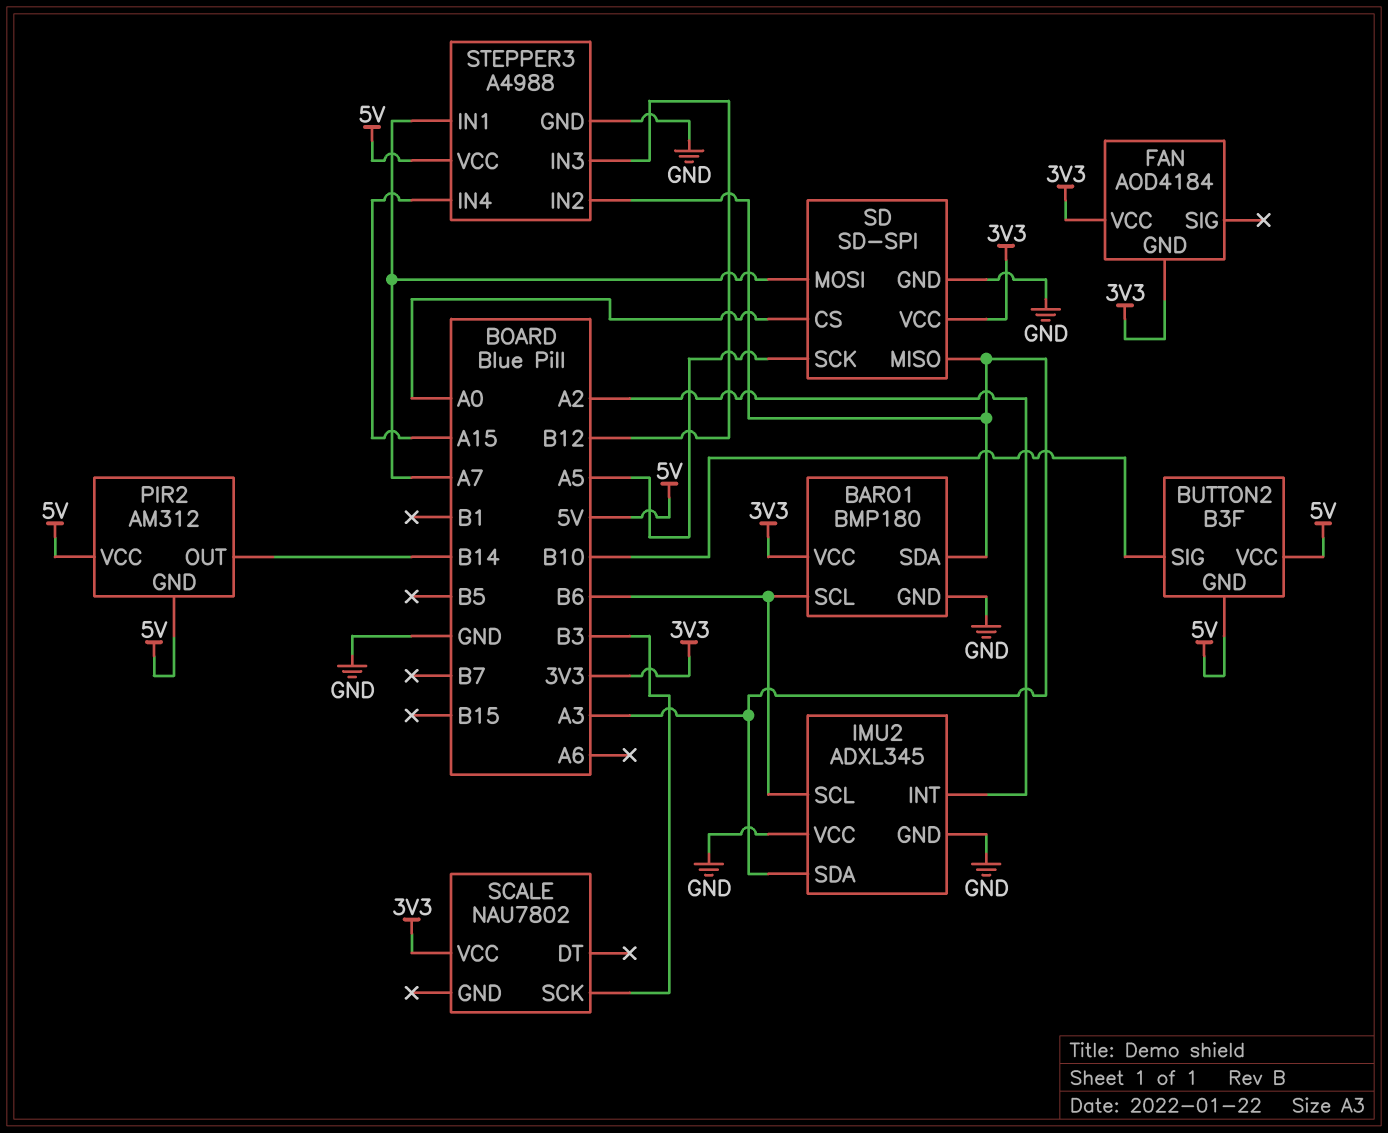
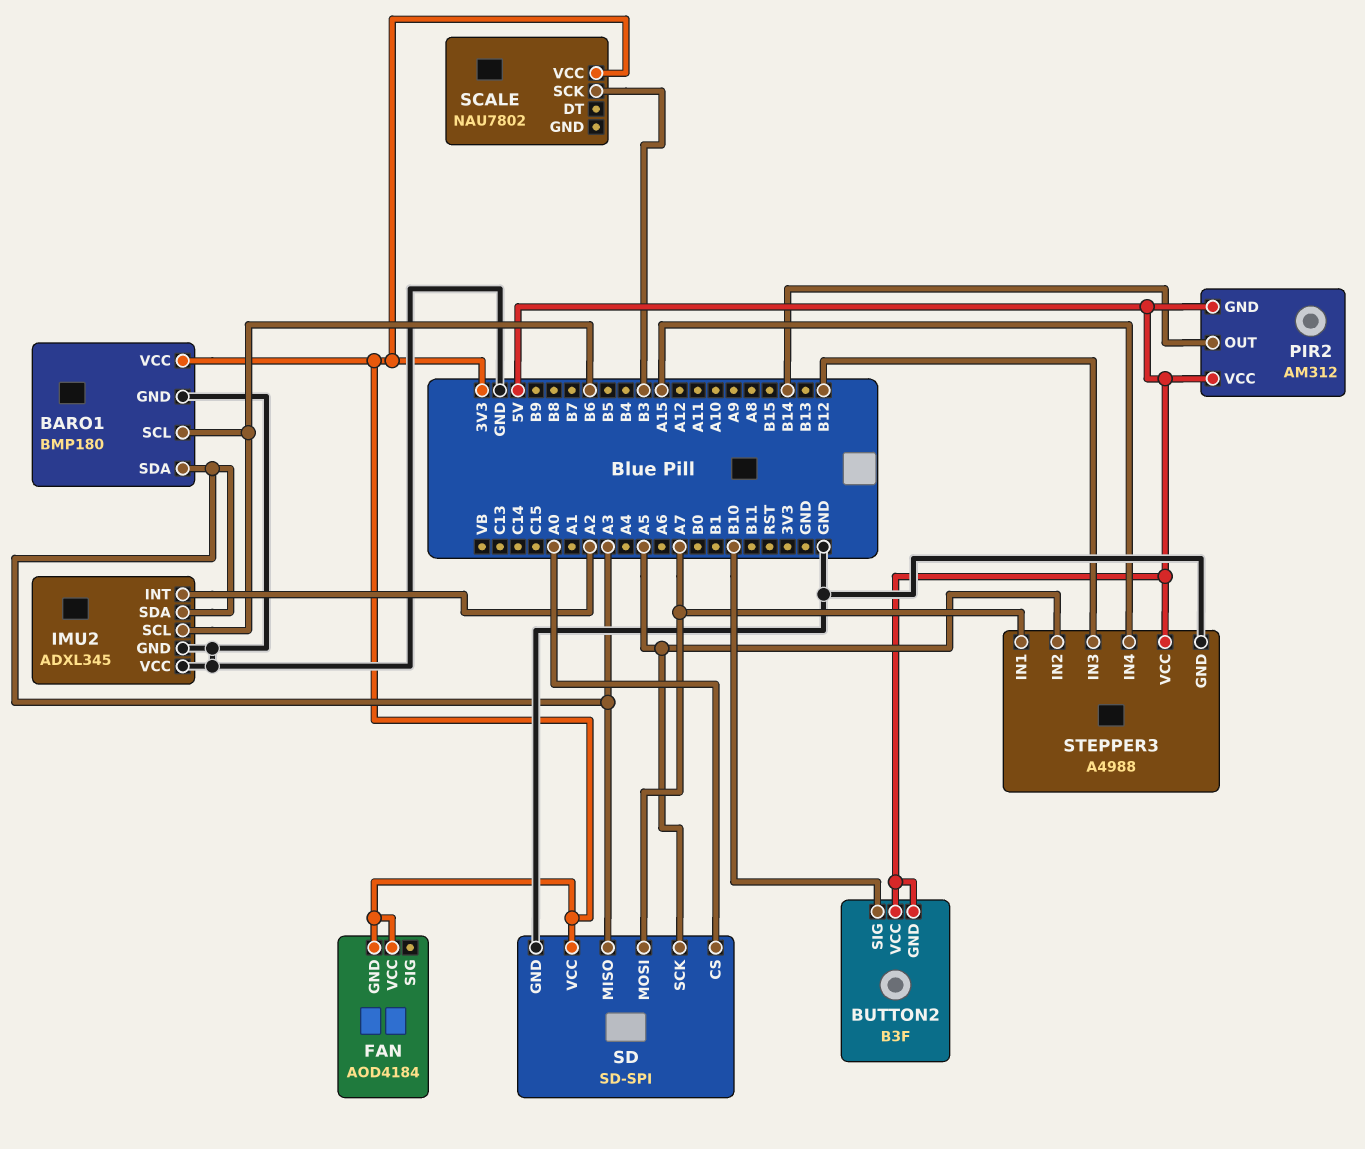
STEPPER3 pin IN2: A3 -> A5

